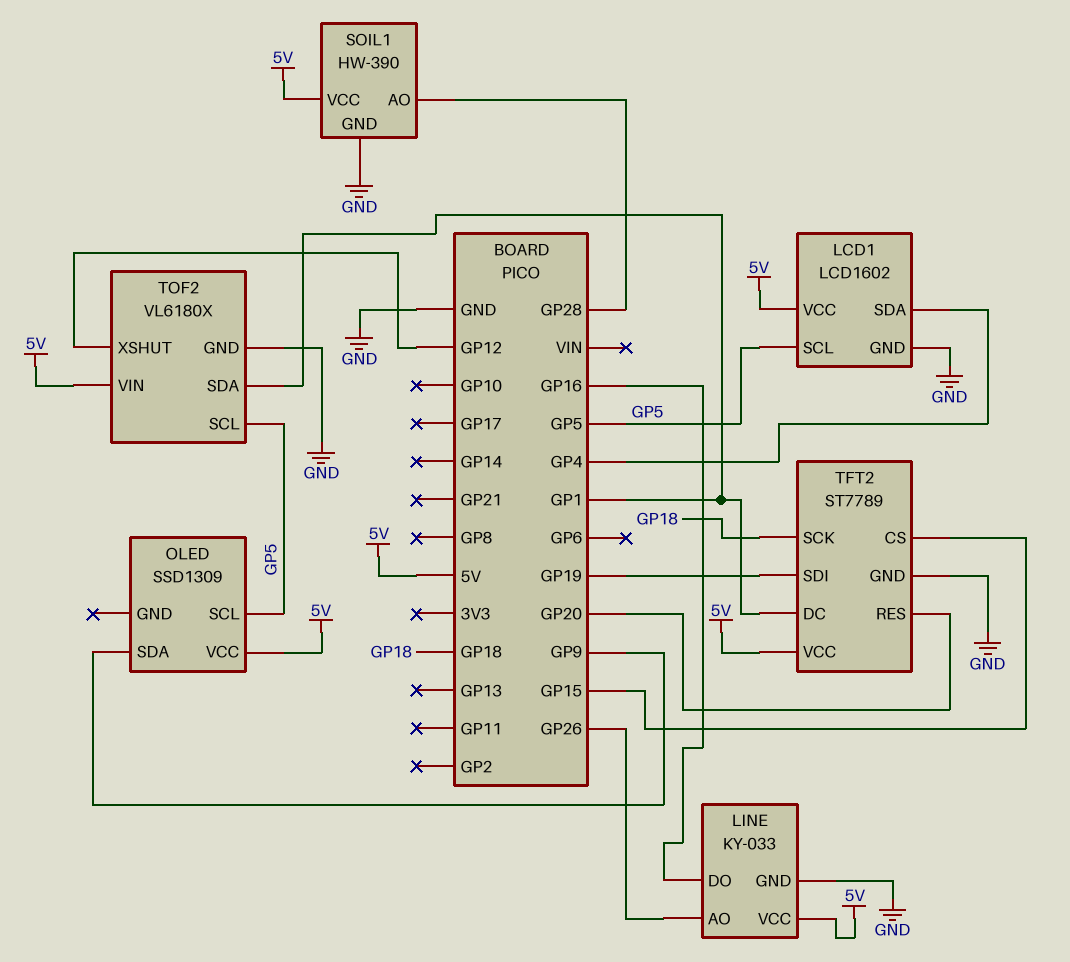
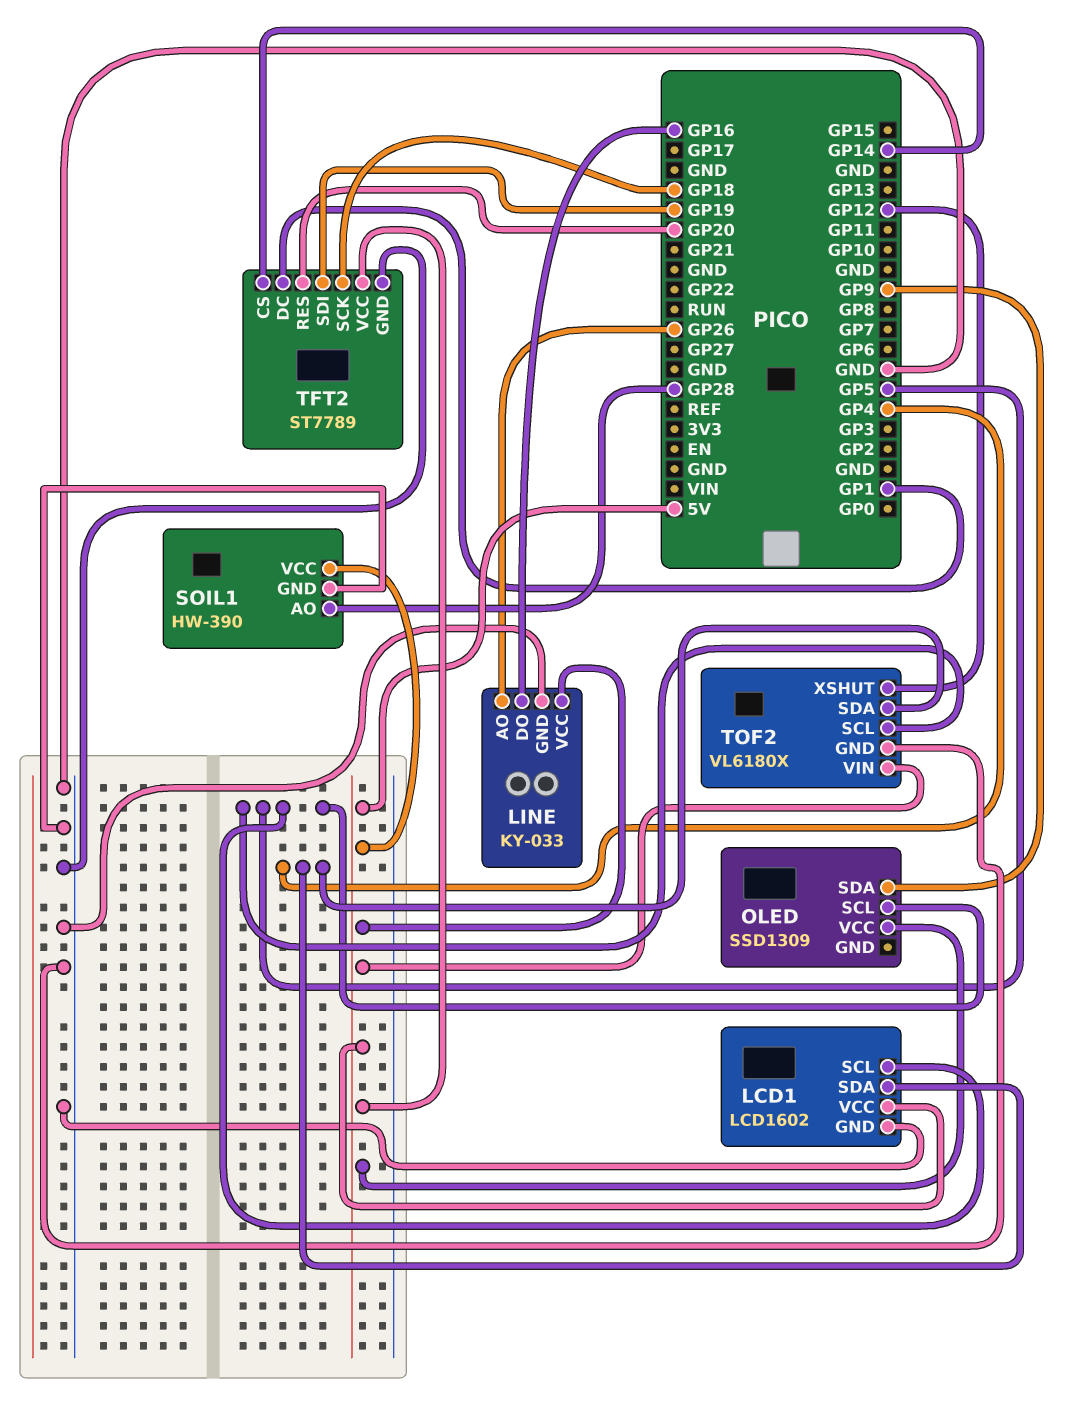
TFT2 pin CS: GP15 -> GP14
TOF2 pin SDA: GP1 -> GP4

